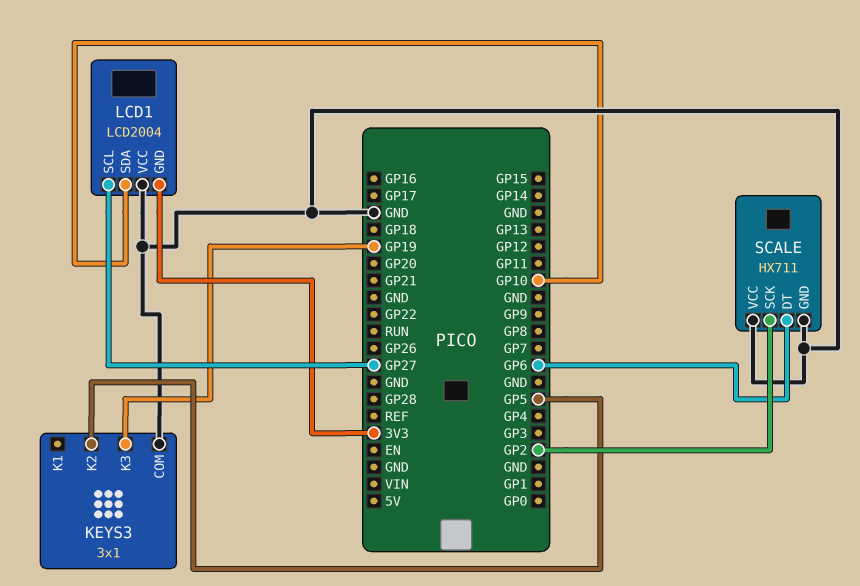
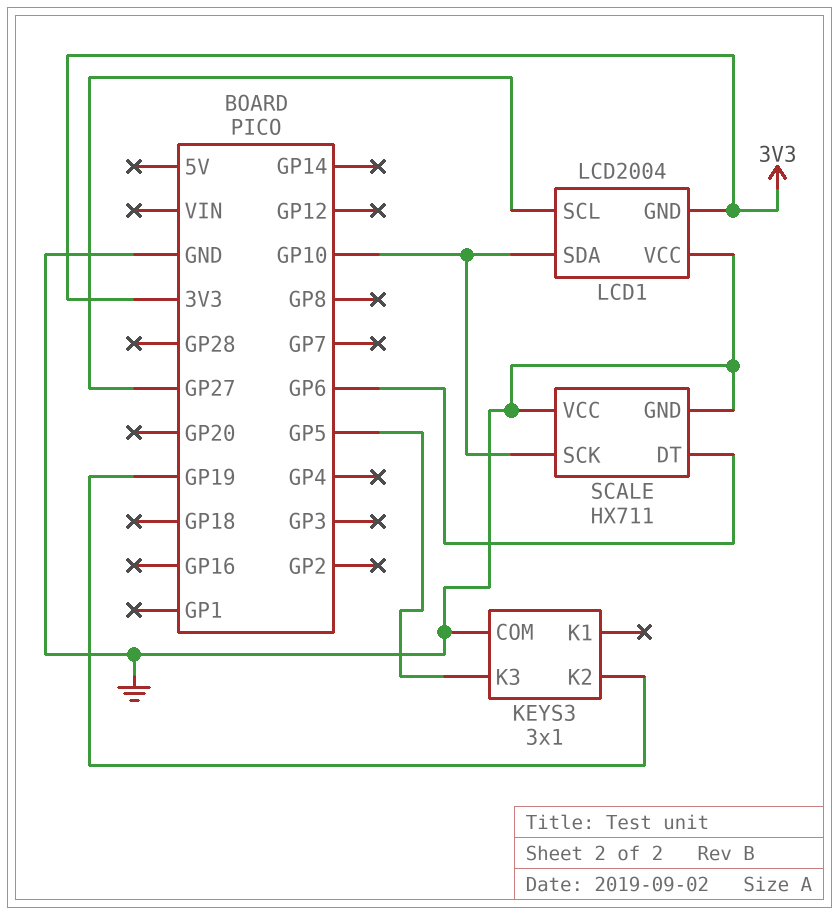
KEYS3 pin K2: GP5 -> GP19
KEYS3 pin K3: GP19 -> GP5
SCALE pin SCK: GP2 -> GP10

